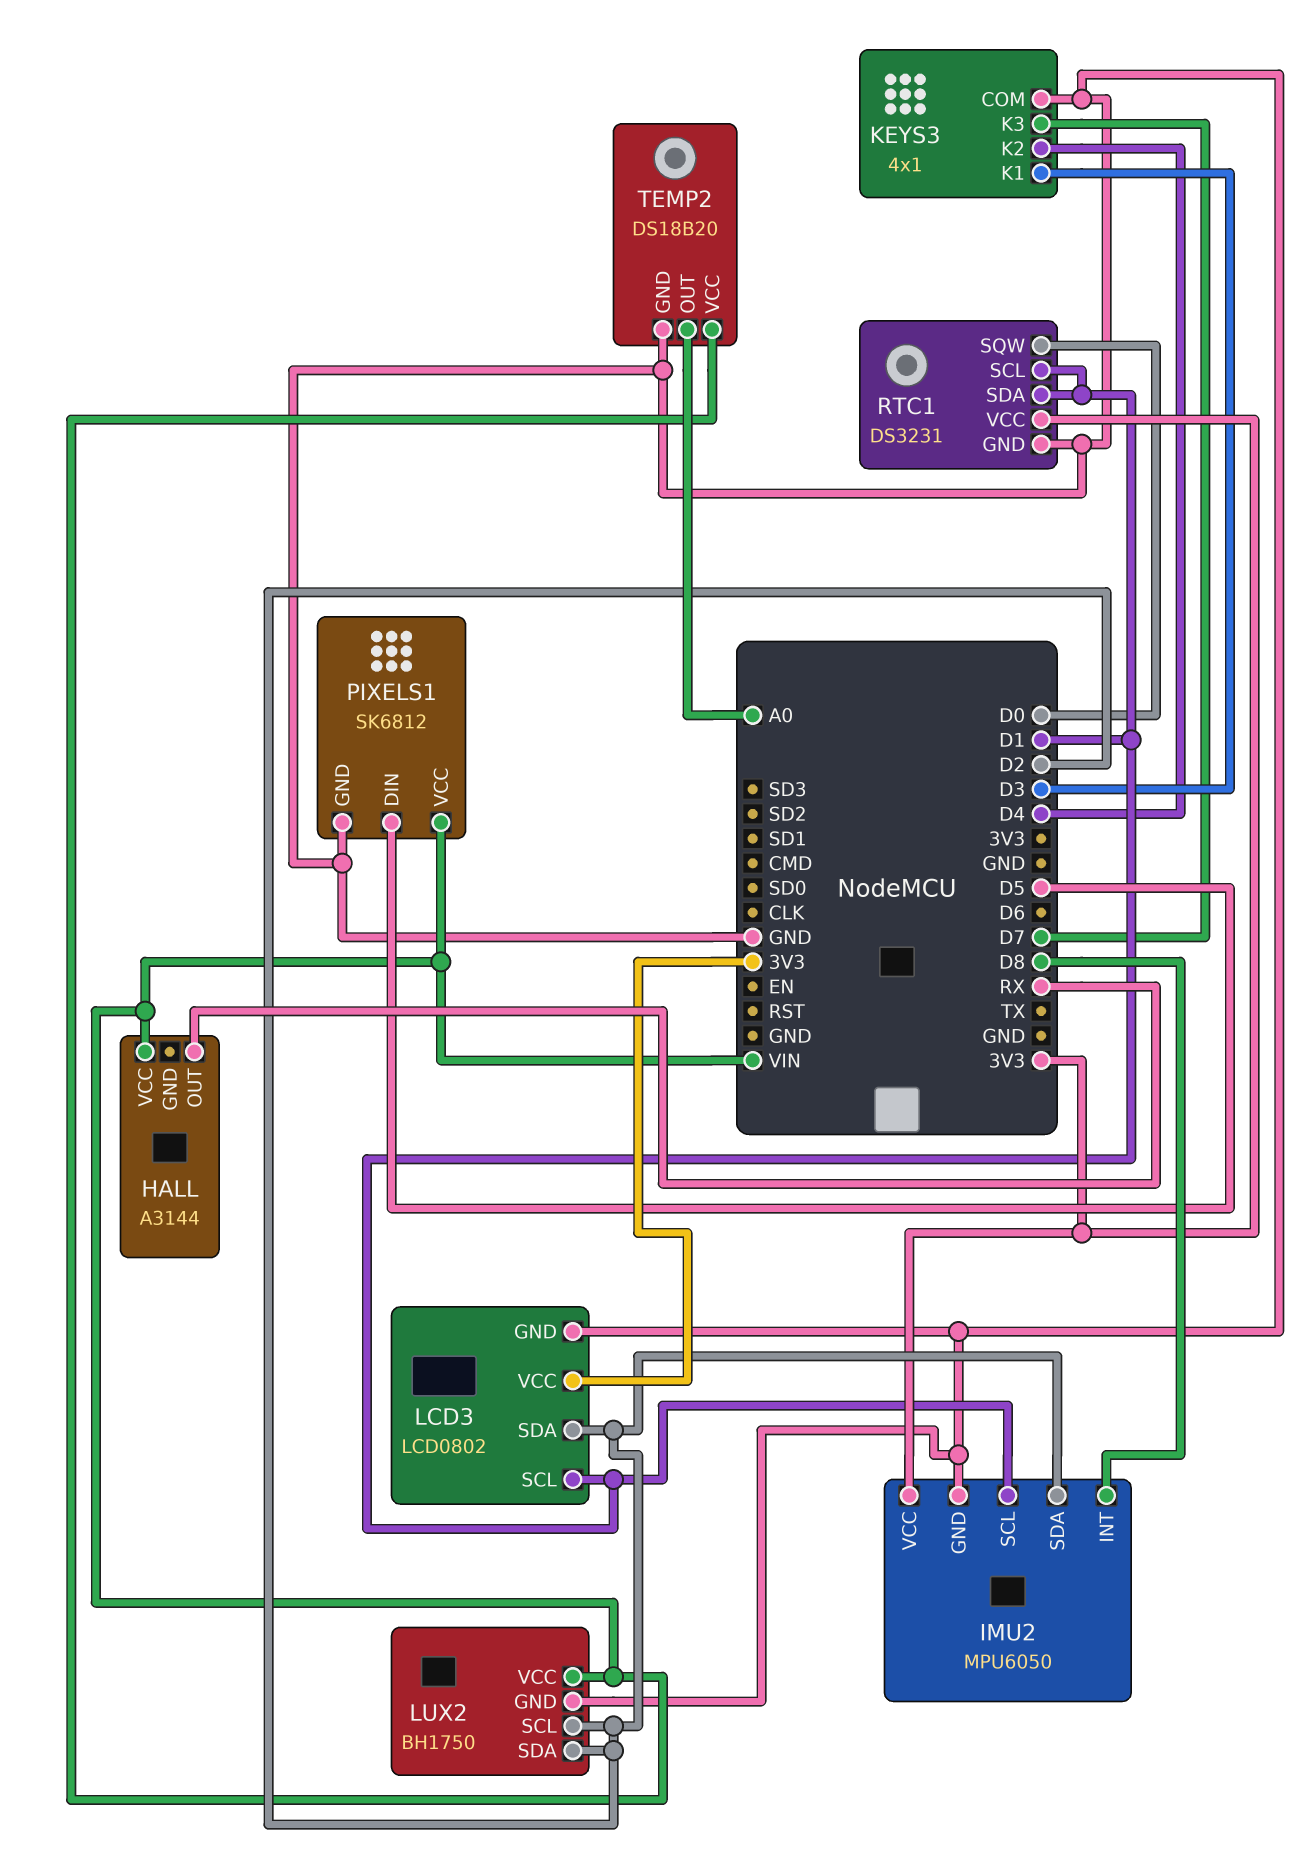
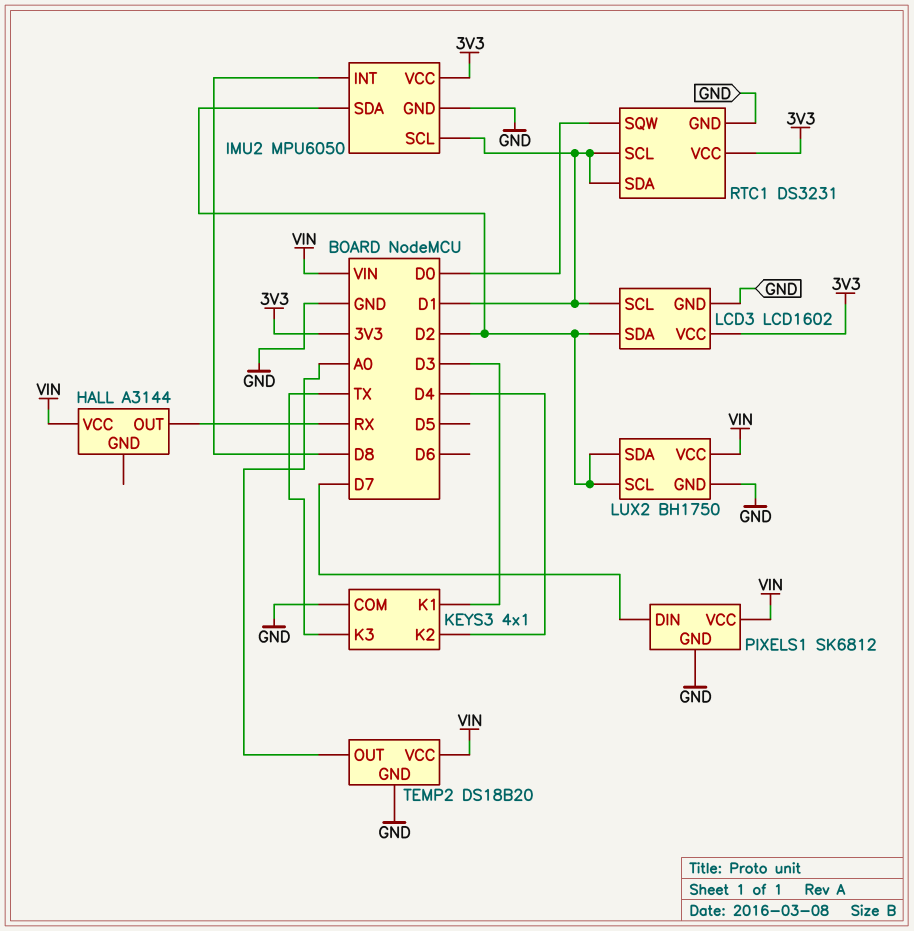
KEYS3 pin K3: D7 -> TX
LCD3: LCD0802 -> LCD1602
PIXELS1 pin DIN: D5 -> D7

